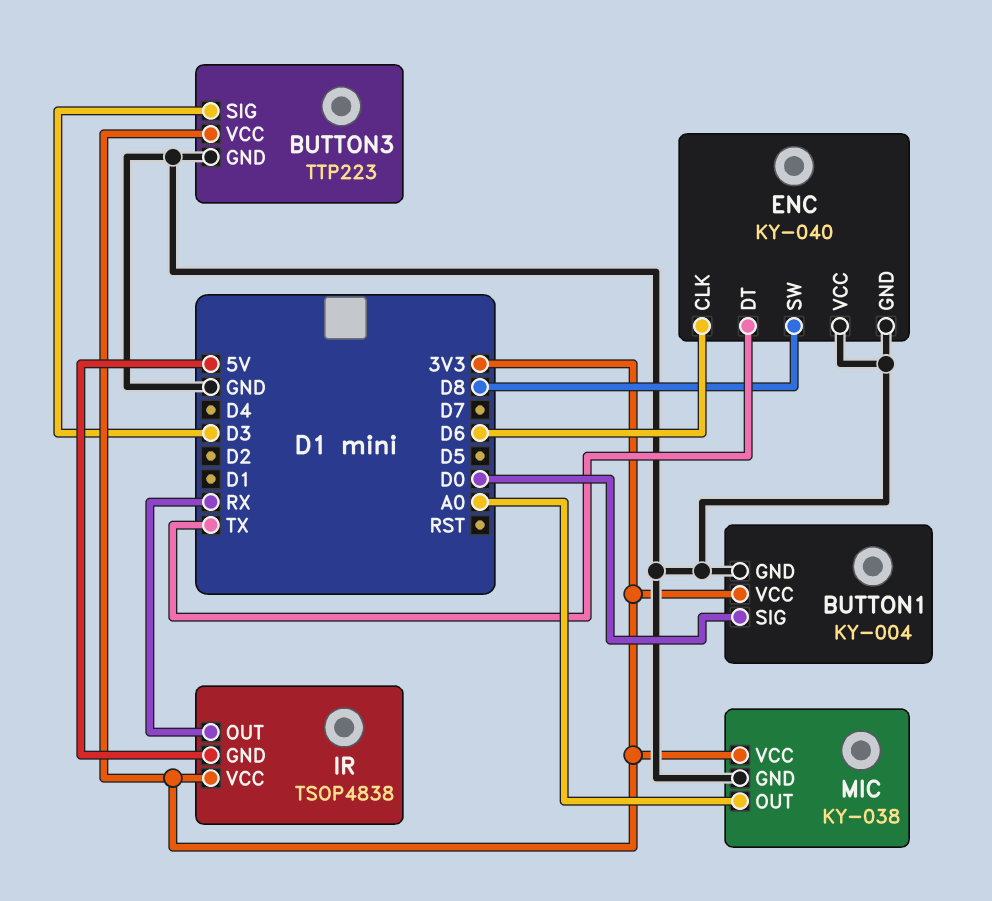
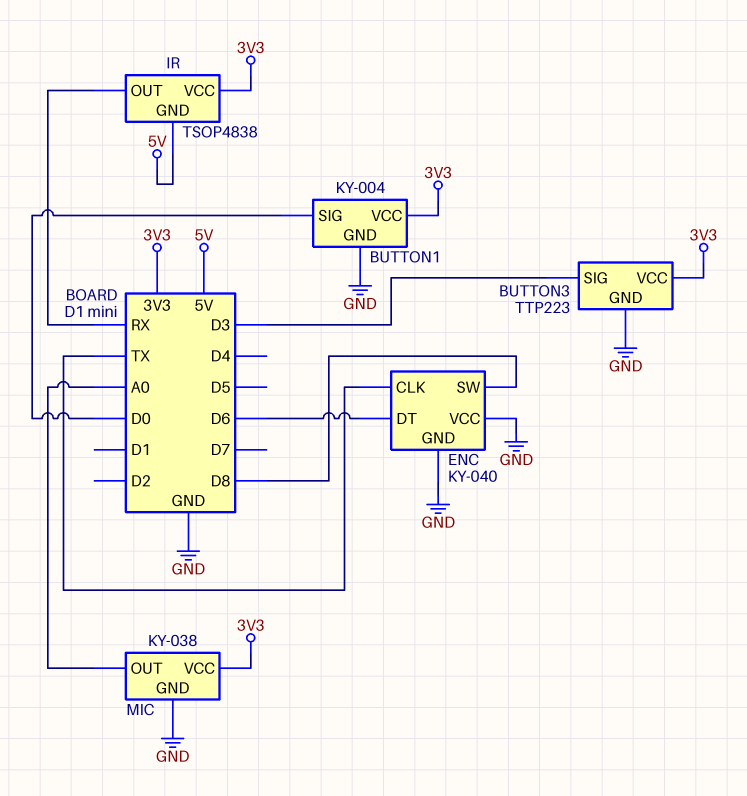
ENC pin CLK: D6 -> TX
ENC pin DT: TX -> D6

